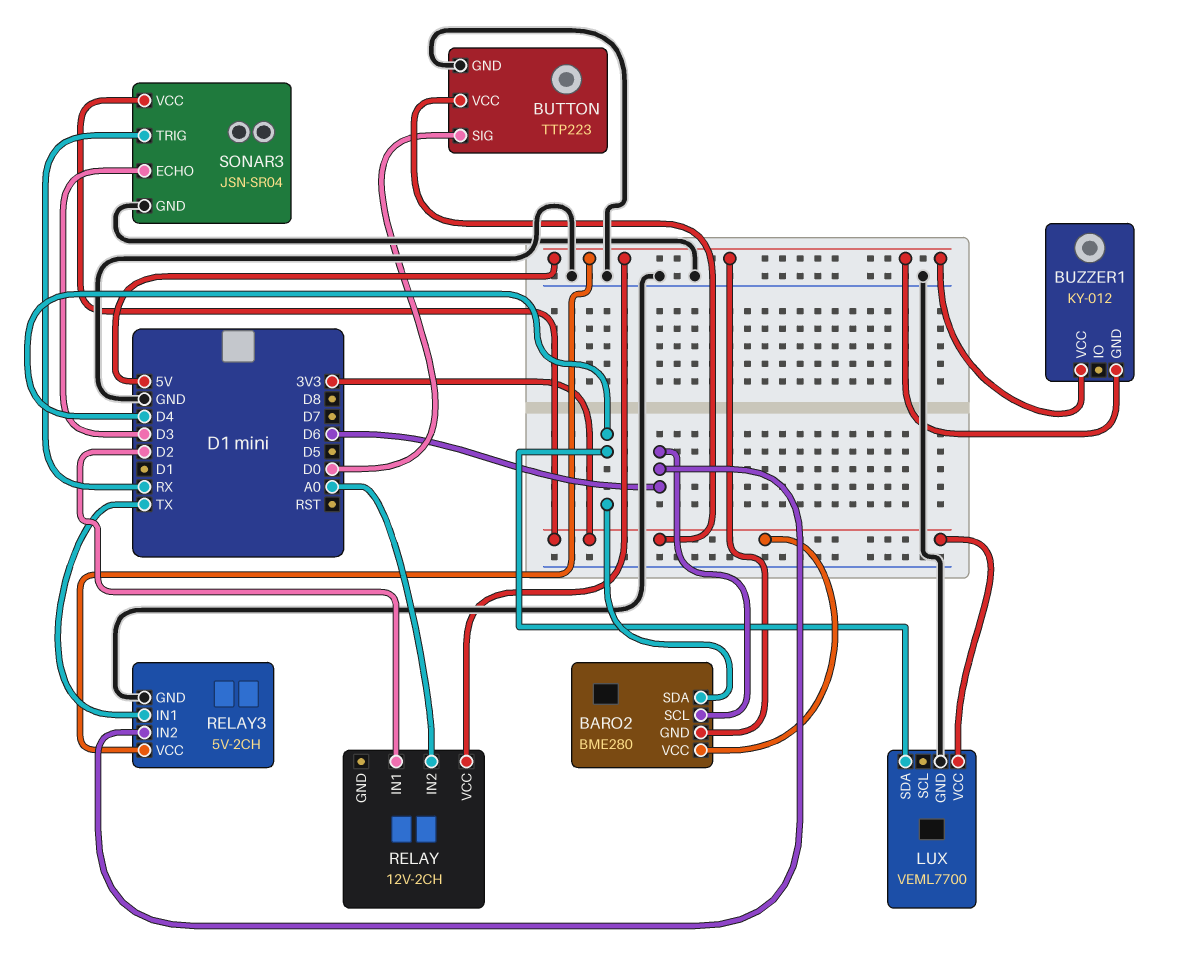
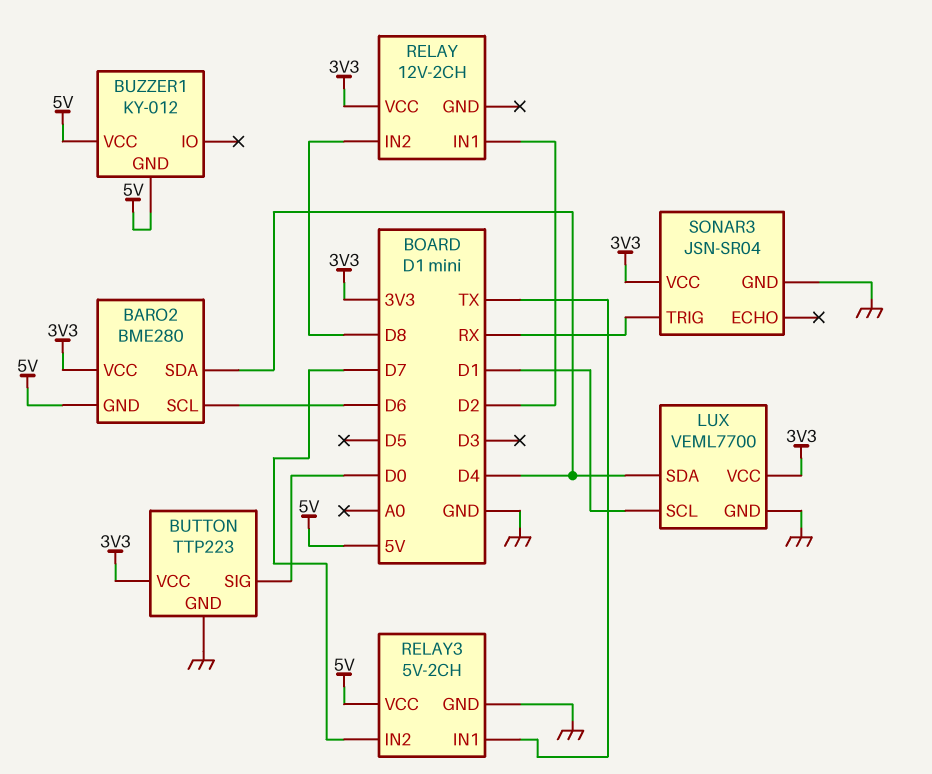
LUX pin SCL: none -> D1
RELAY pin IN2: A0 -> D8
RELAY pin VCC: 5V -> 3V3
RELAY3 pin IN2: D6 -> D7
SONAR3 pin ECHO: D3 -> none

